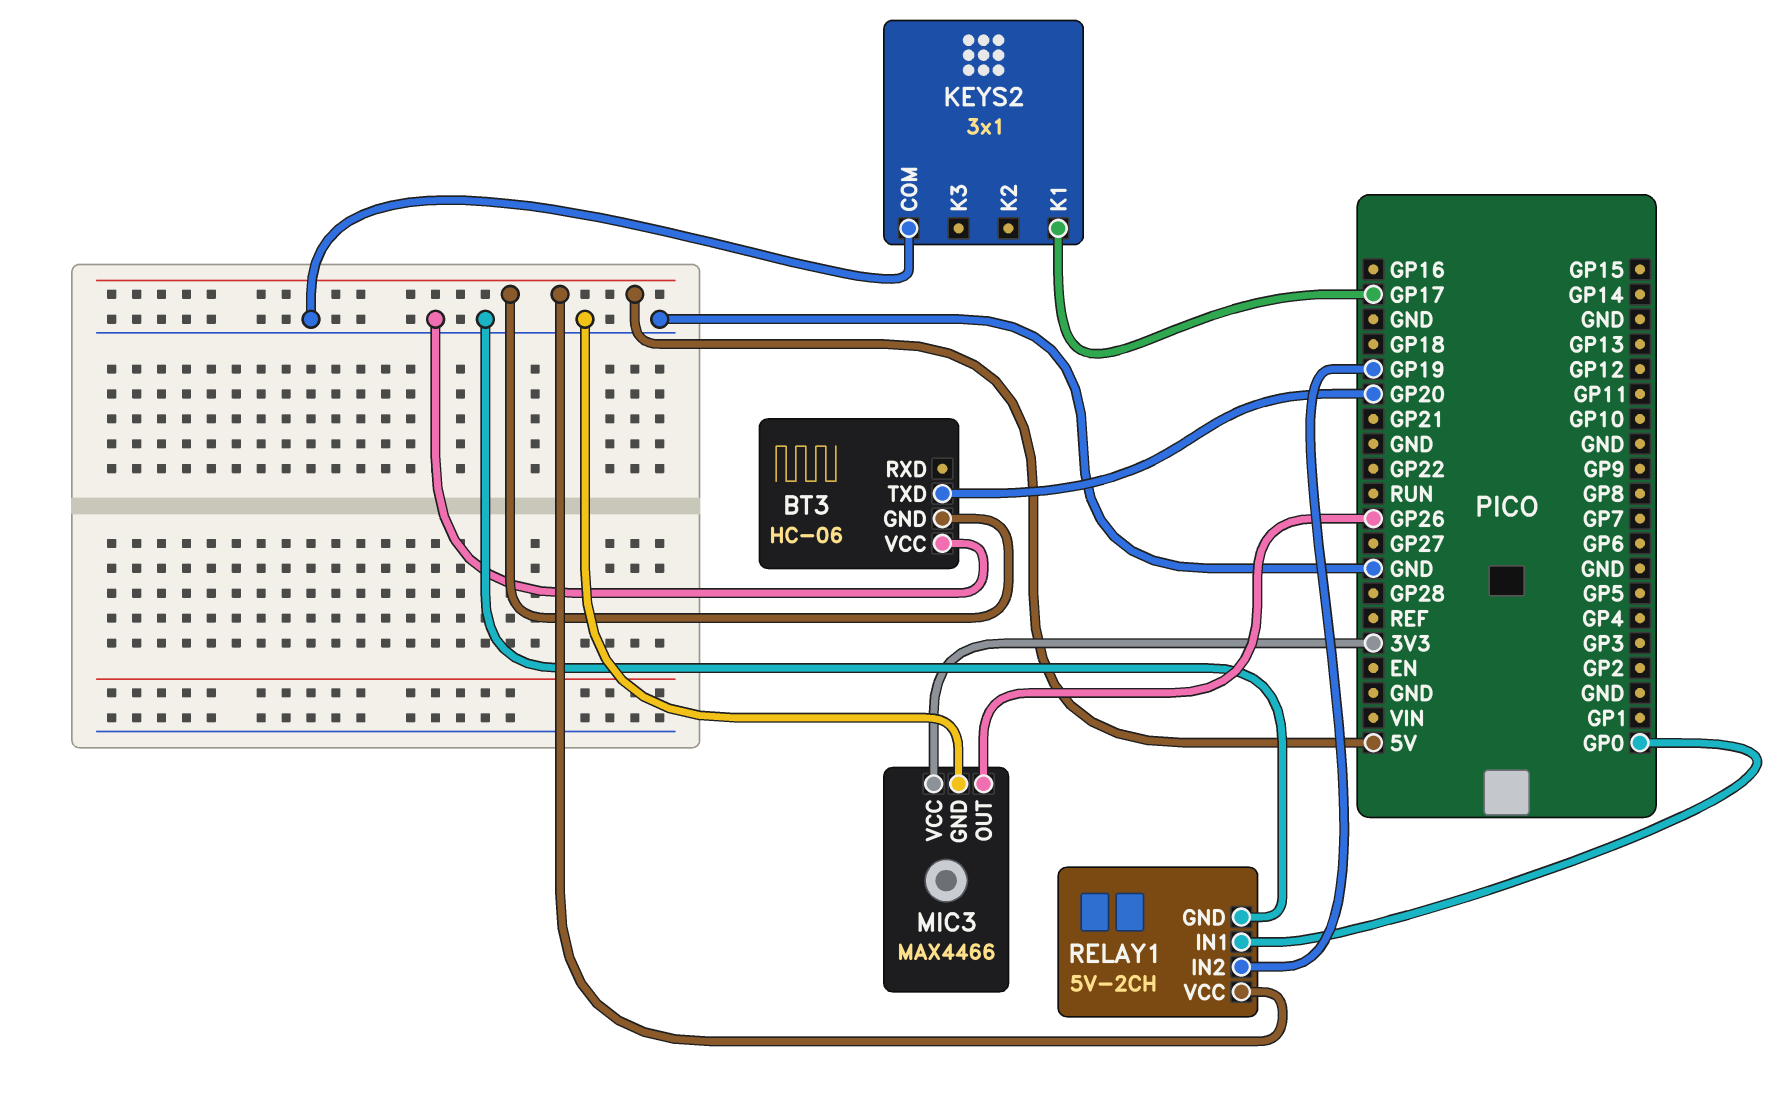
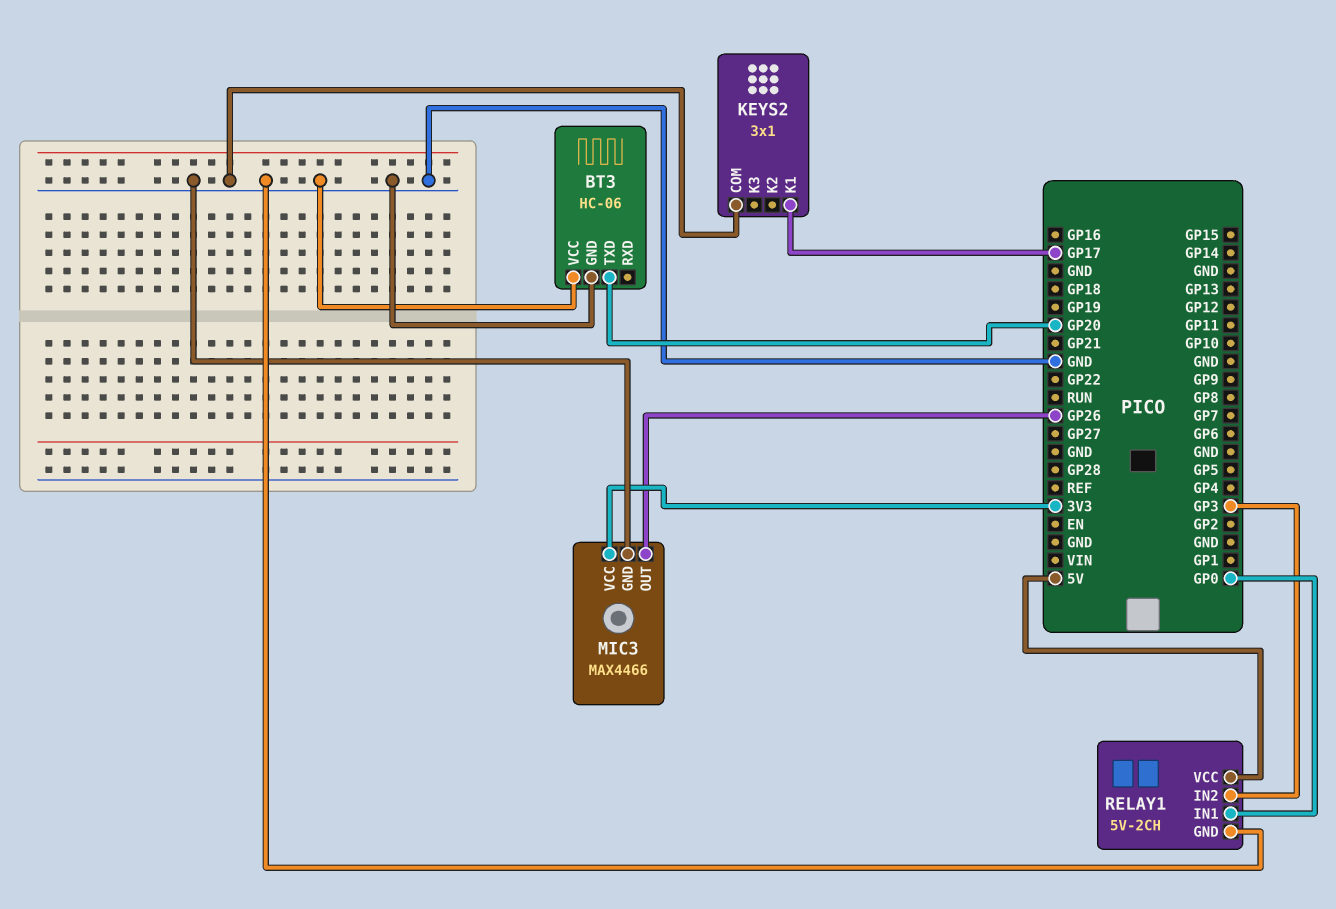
BT3 pin GND: 5V -> GND
RELAY1 pin IN2: GP19 -> GP3

